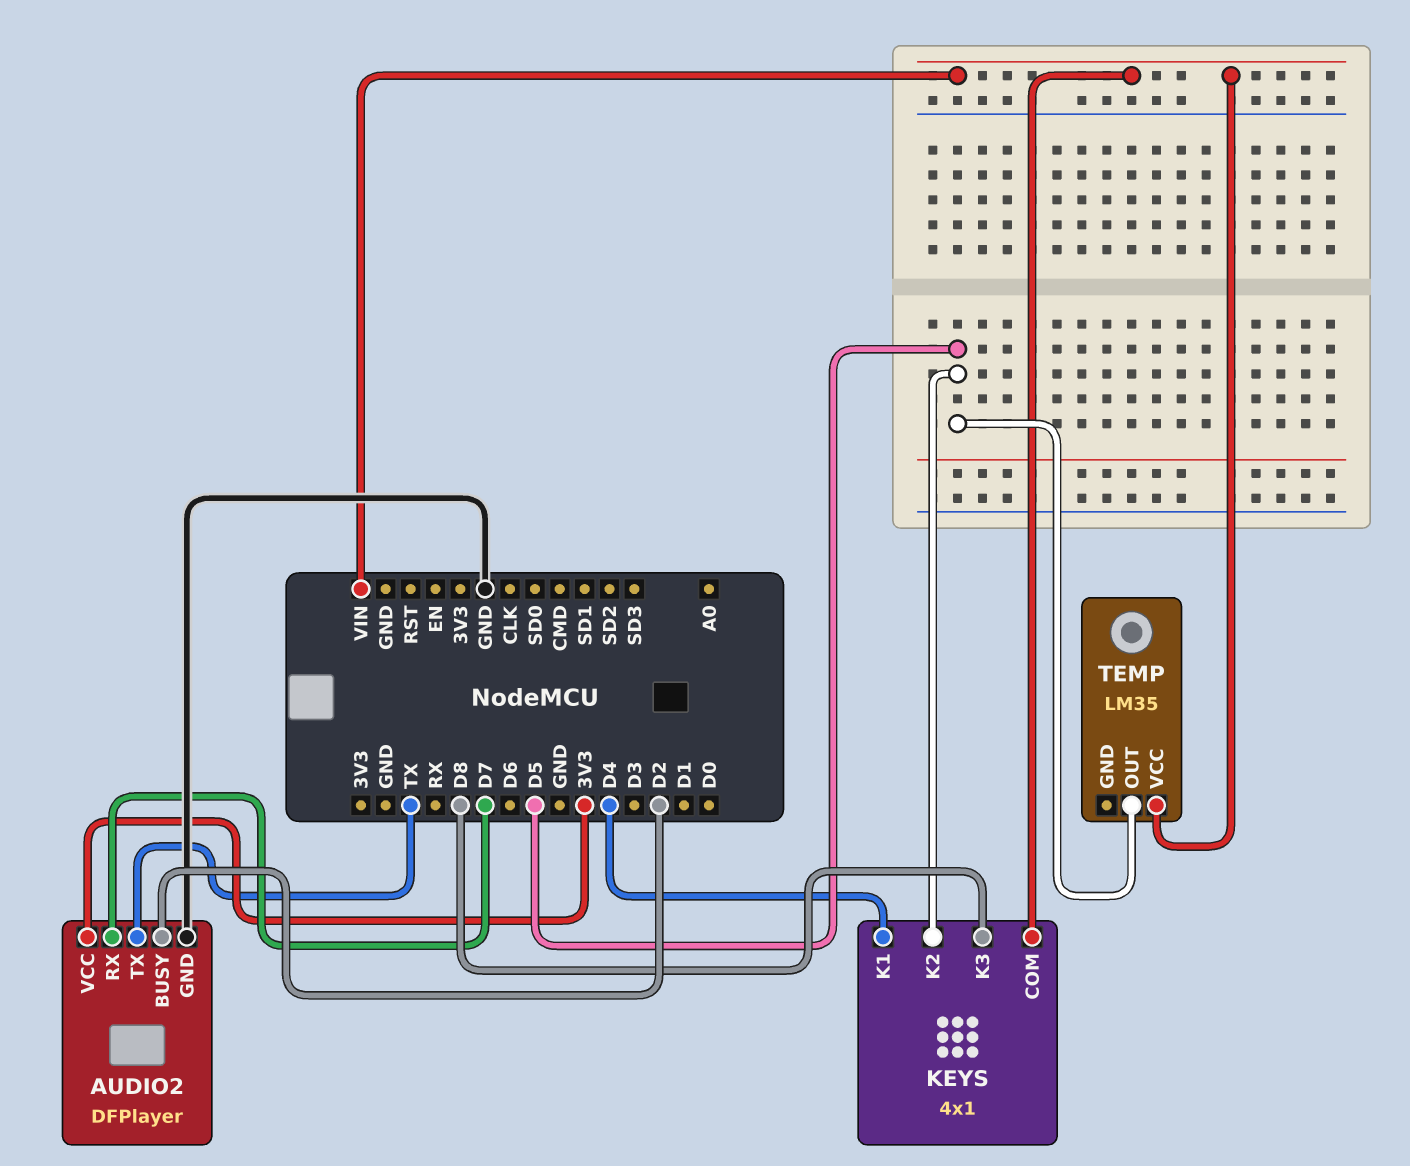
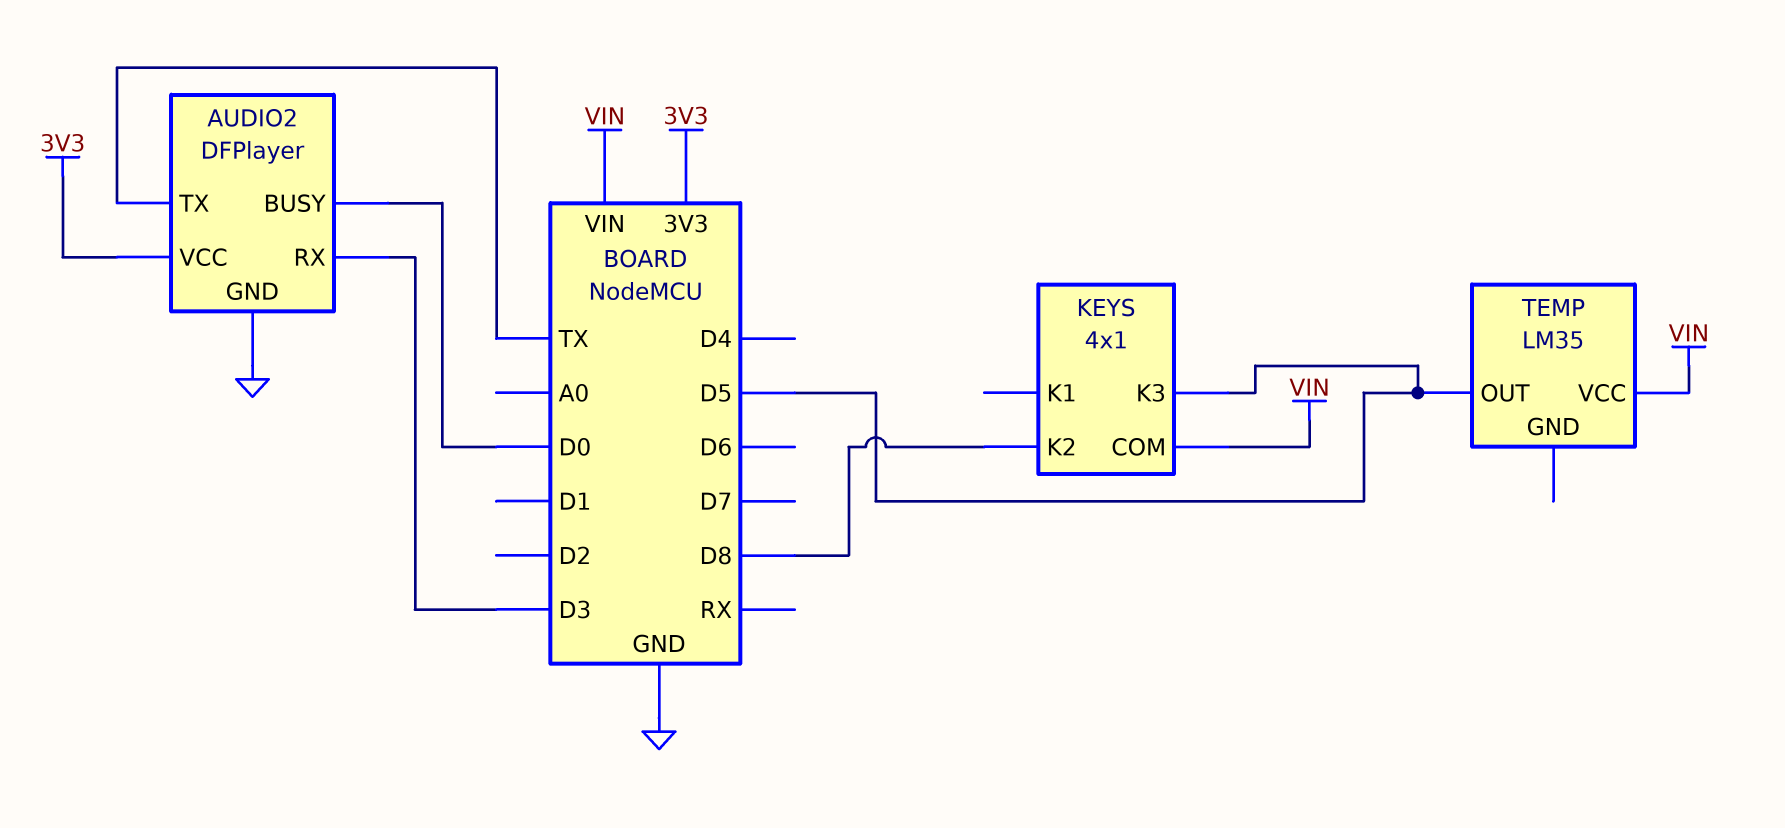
AUDIO2 pin BUSY: D2 -> D0
AUDIO2 pin RX: D7 -> D3
KEYS pin K1: D4 -> none
KEYS pin K2: D5 -> D8
KEYS pin K3: D8 -> D5

